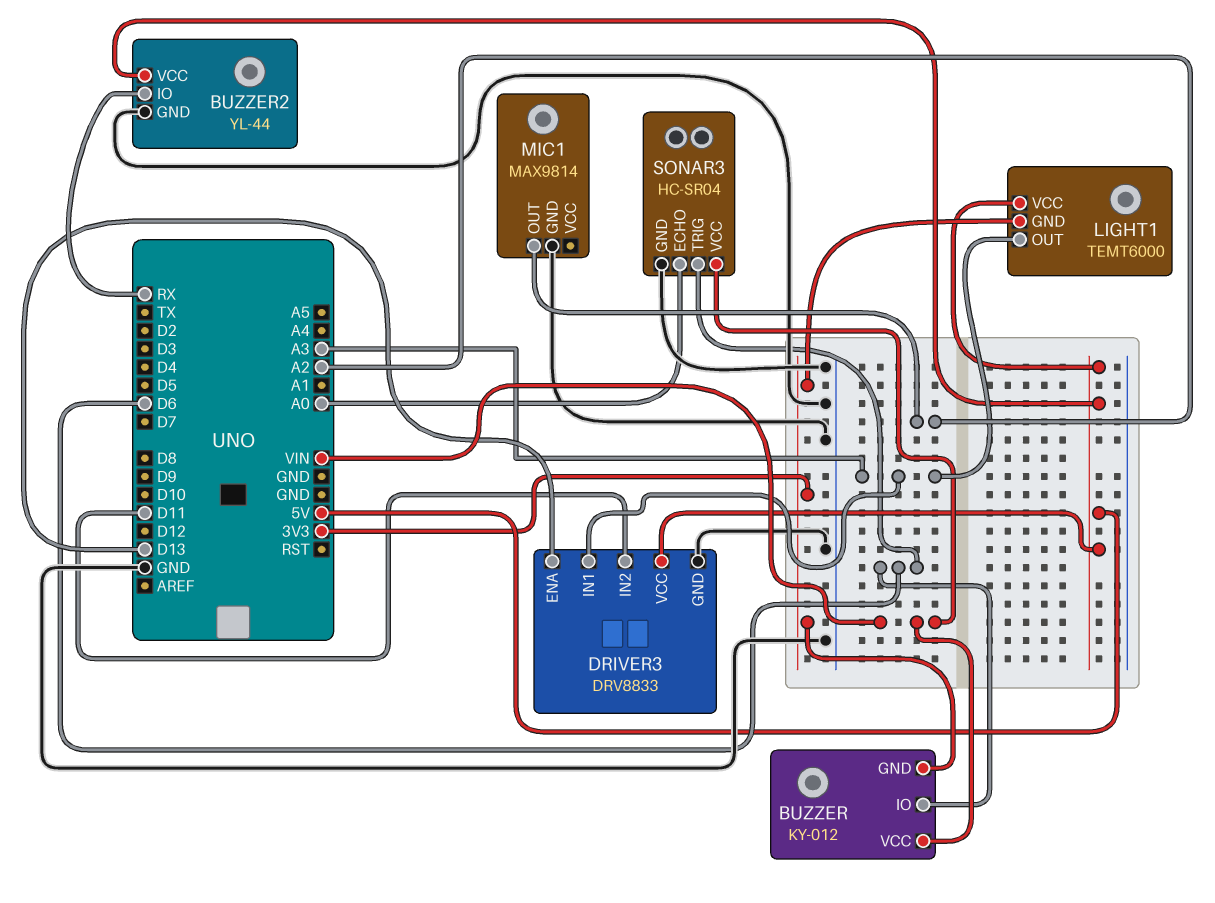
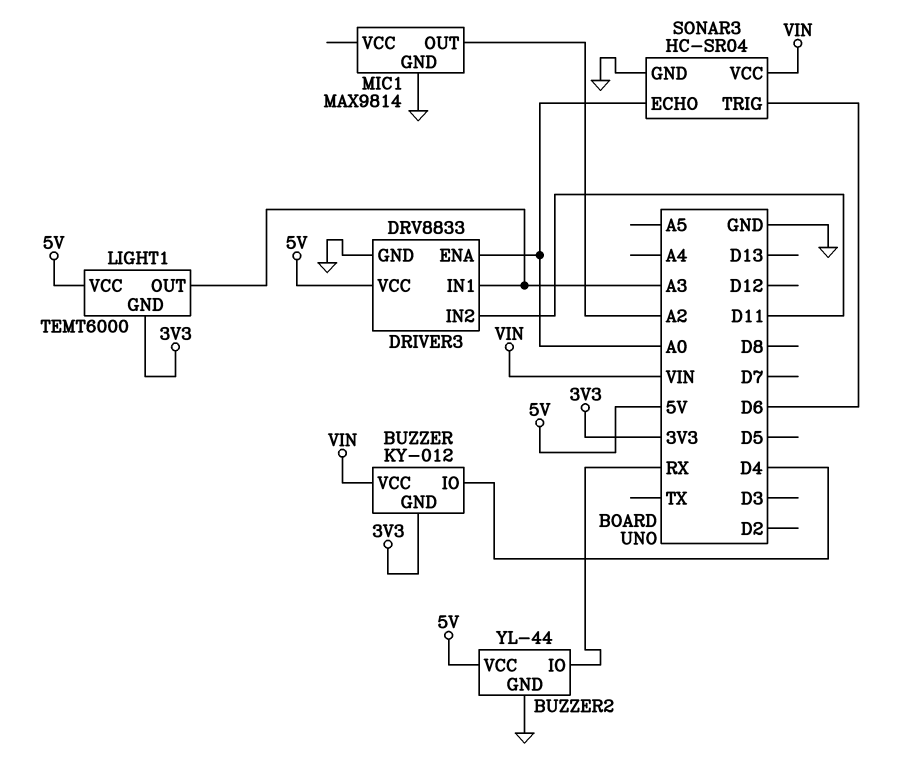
BUZZER pin IO: D6 -> D4
DRIVER3 pin ENA: D13 -> A0

